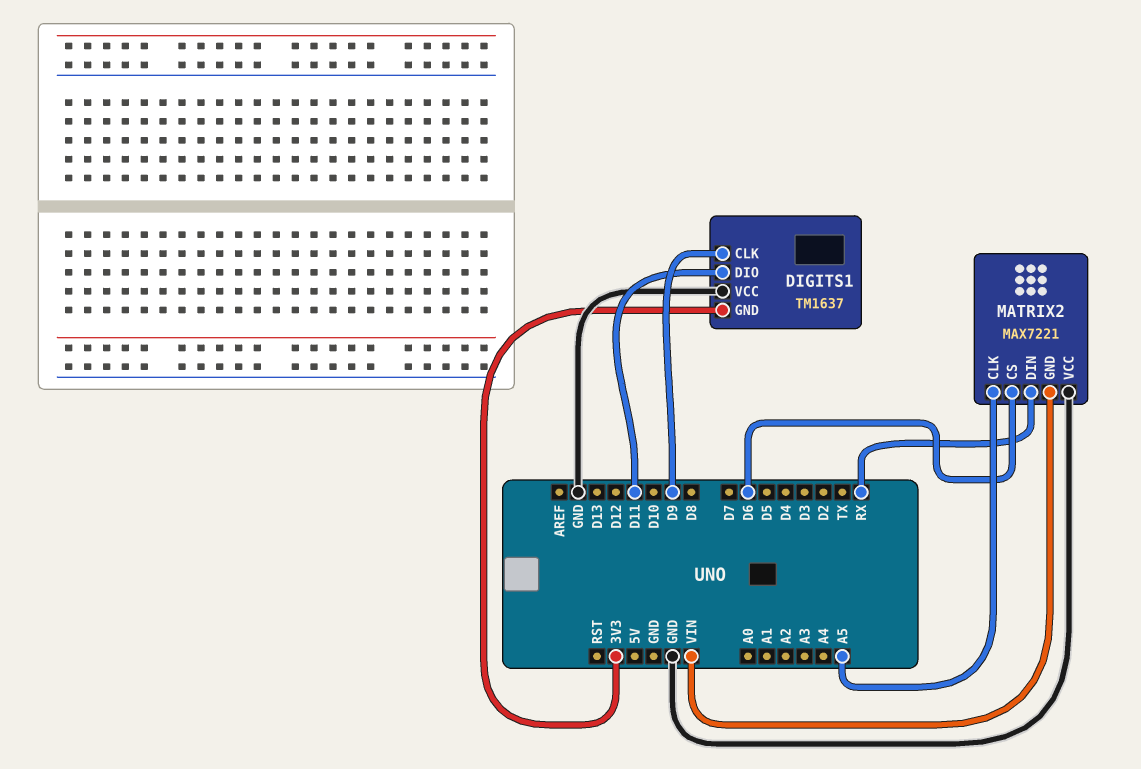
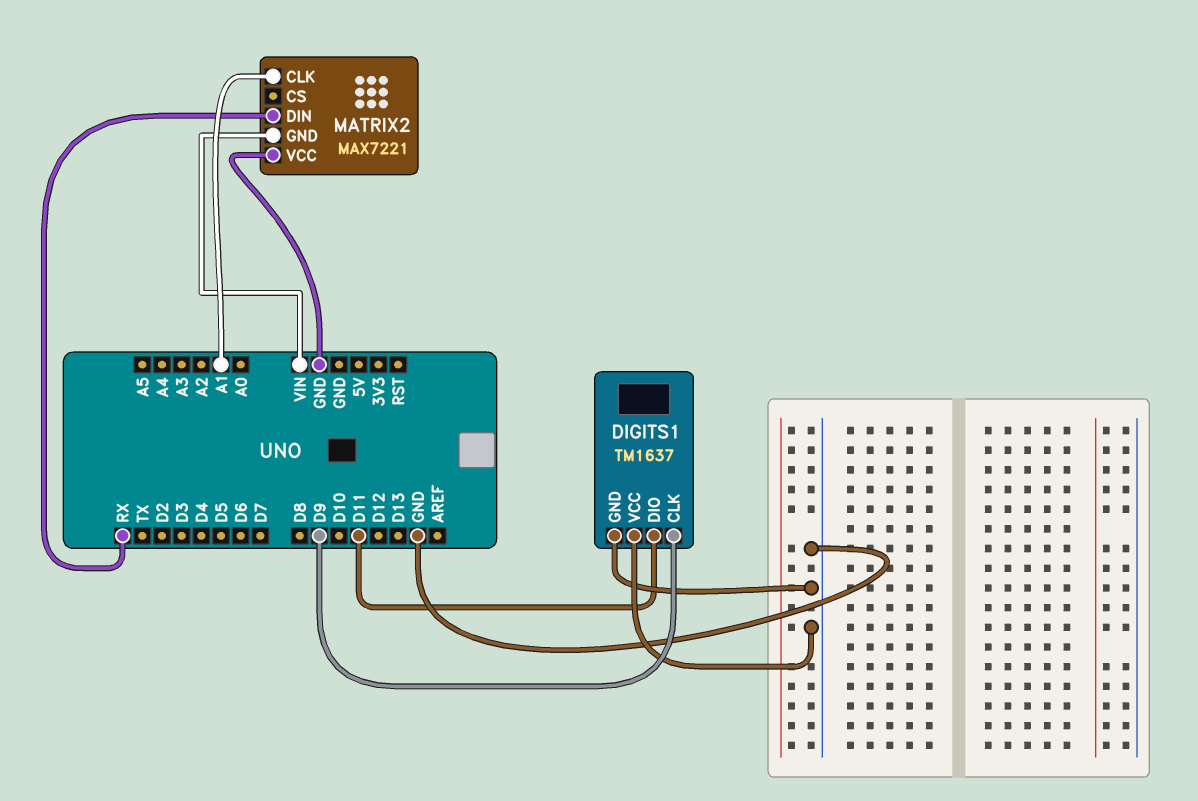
DIGITS1 pin GND: 3V3 -> GND
MATRIX2 pin CLK: A5 -> A1
MATRIX2 pin CS: D6 -> none

